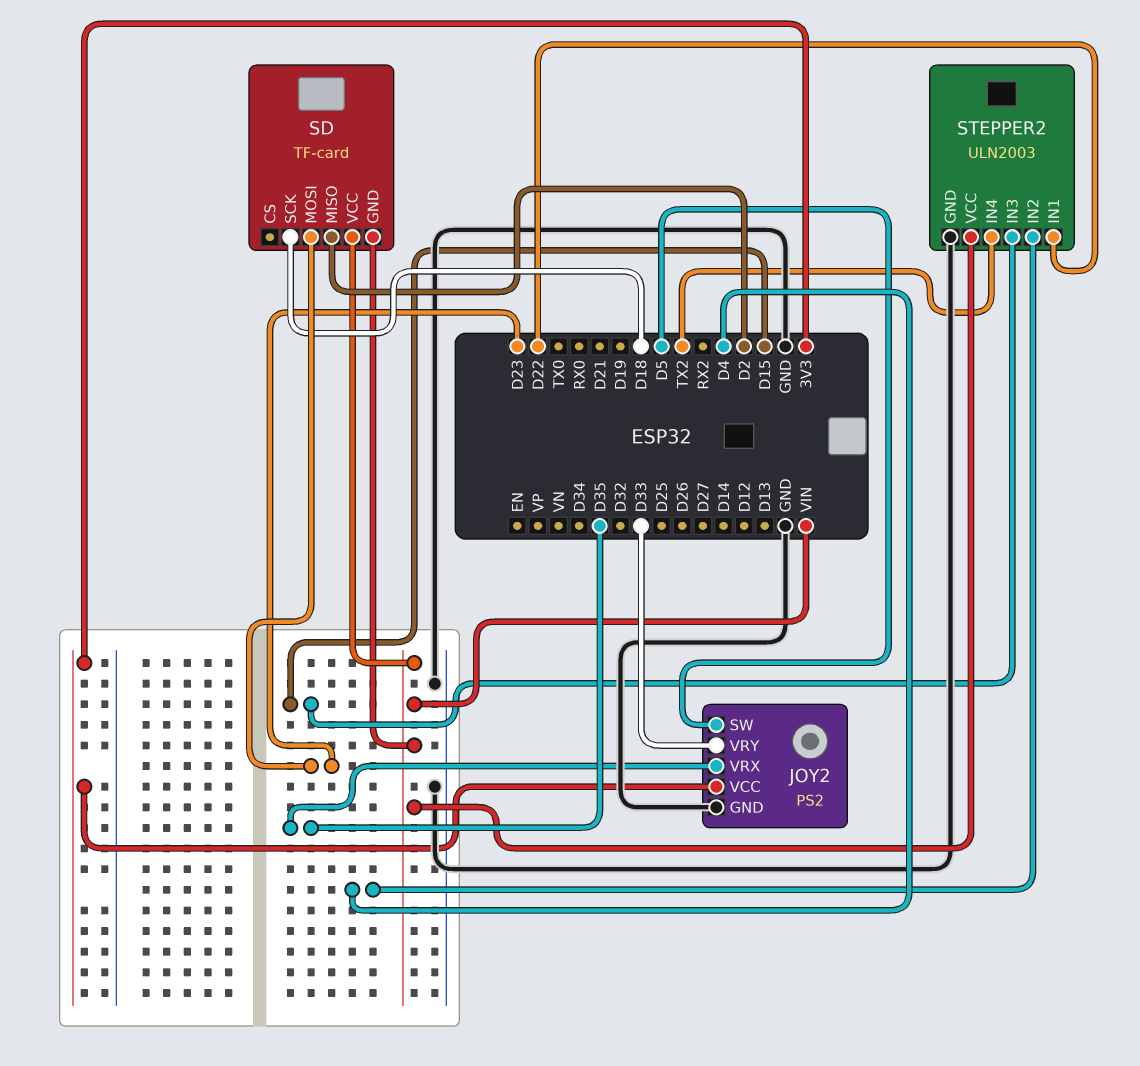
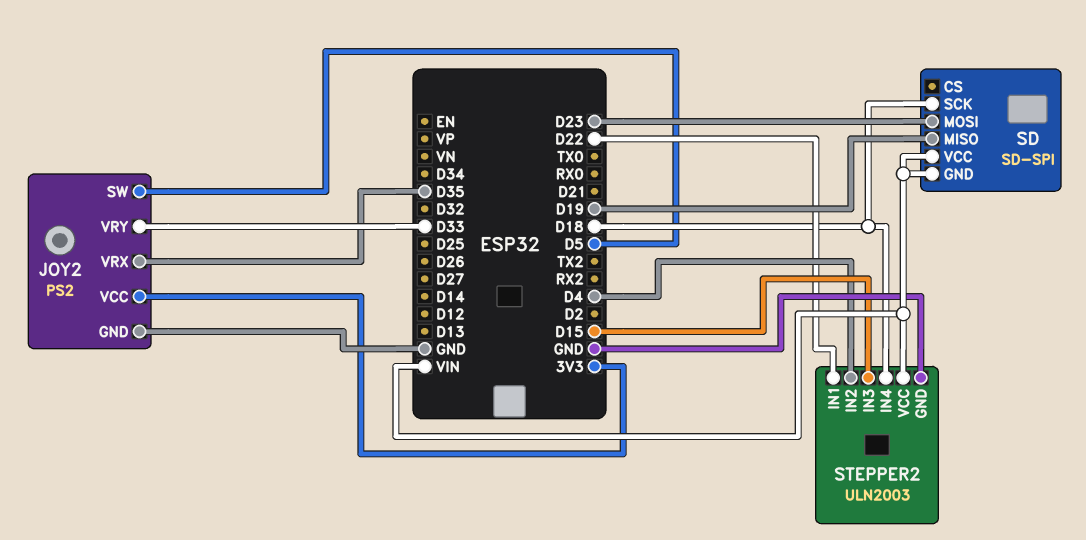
SD: TF-card -> SD-SPI
SD pin MISO: D2 -> D19
STEPPER2 pin IN4: TX2 -> D18

